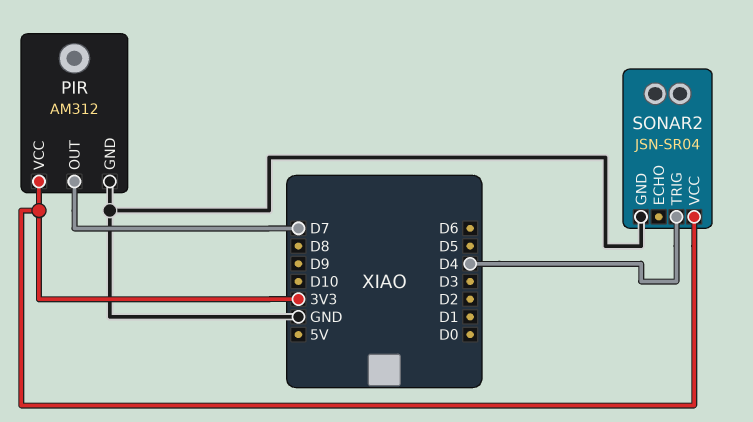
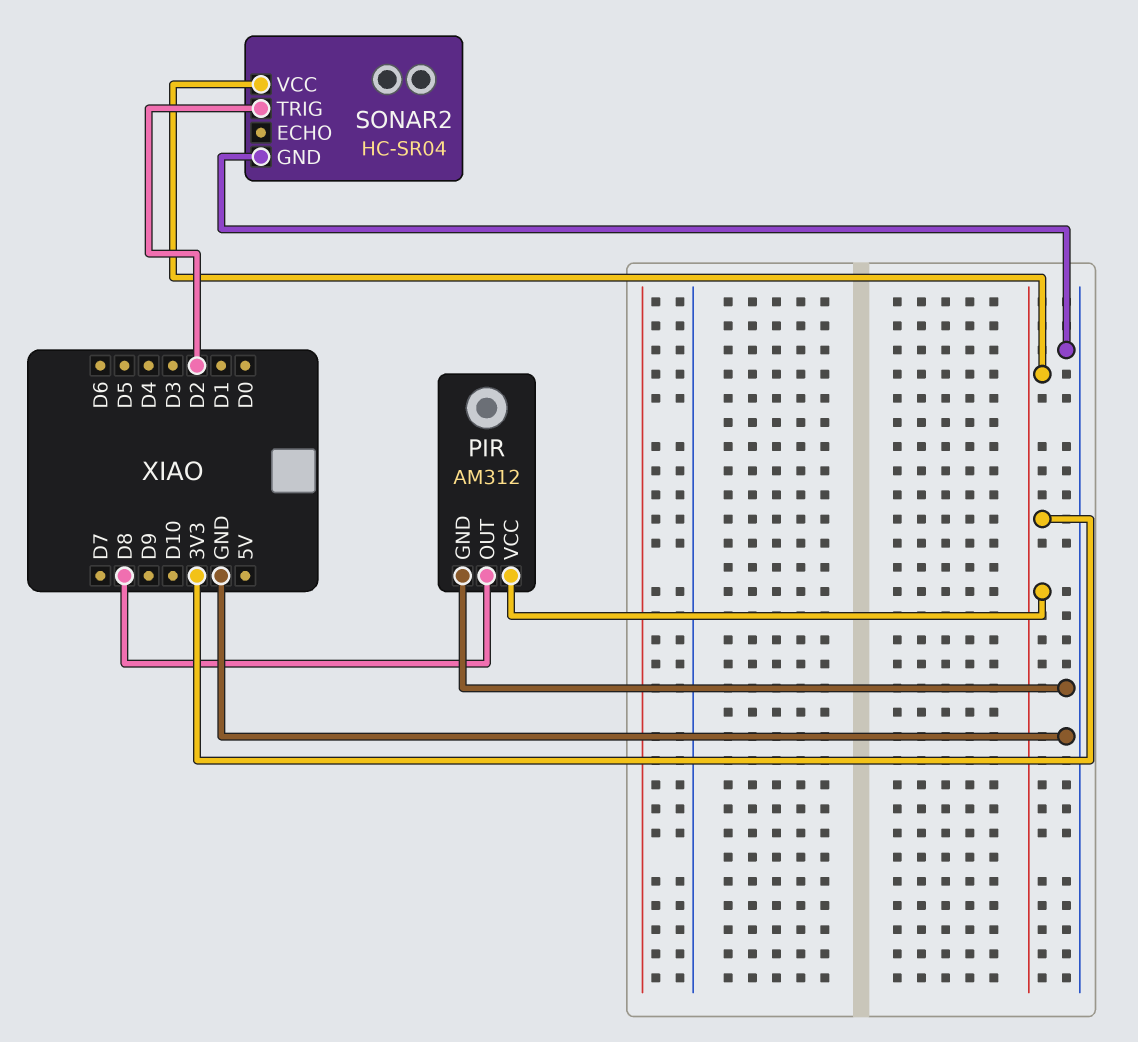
PIR pin OUT: D7 -> D8
SONAR2: JSN-SR04 -> HC-SR04
SONAR2 pin TRIG: D4 -> D2

